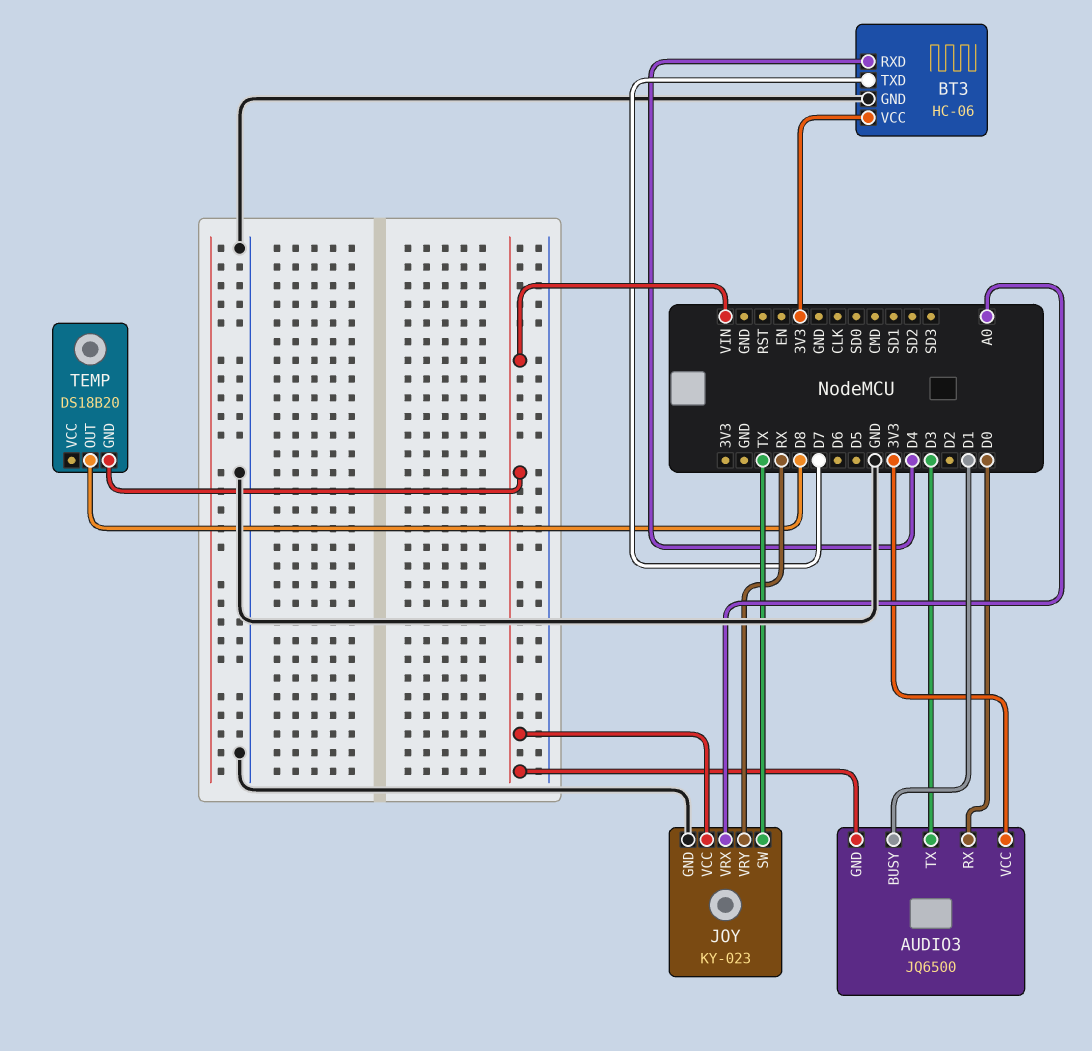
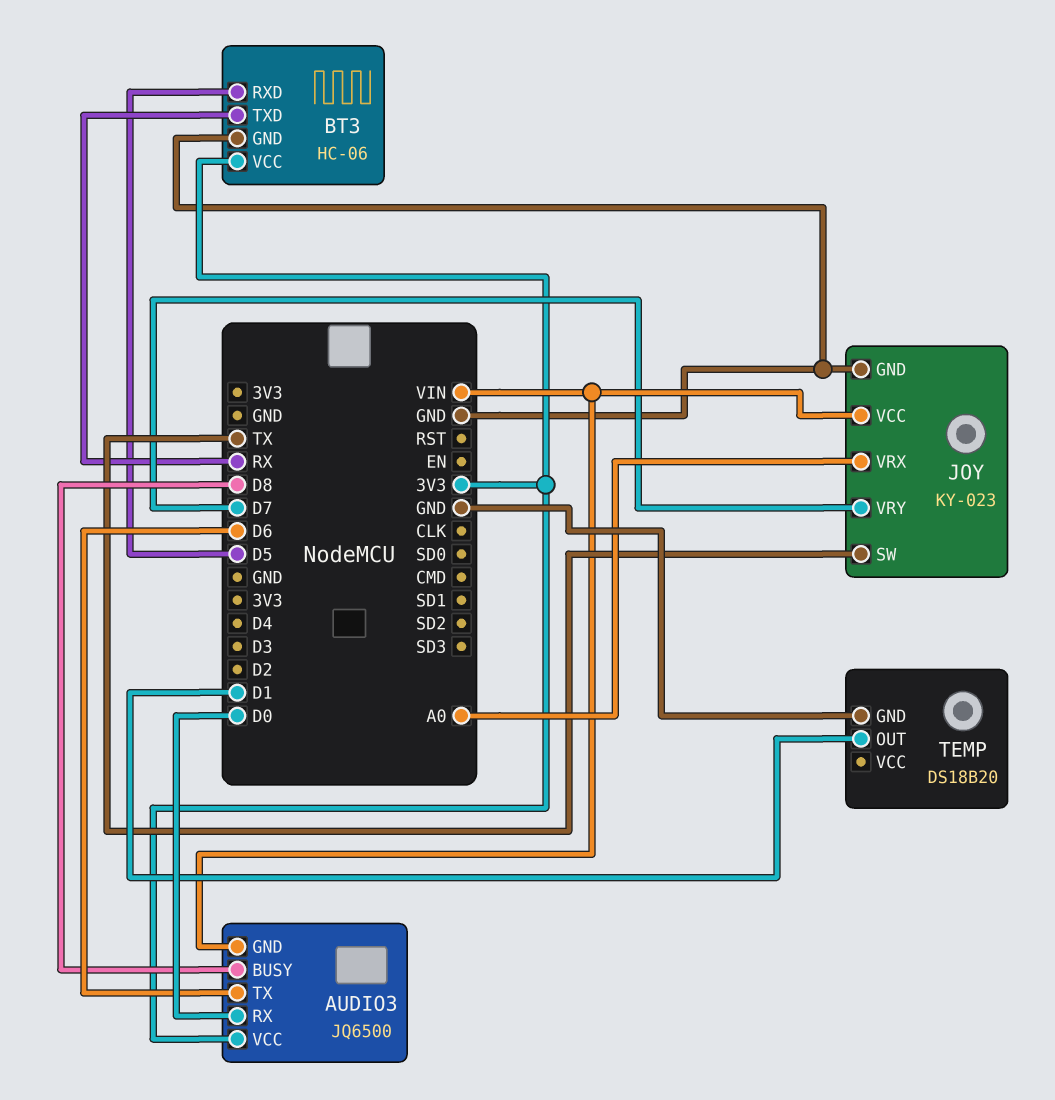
AUDIO3 pin BUSY: D1 -> D8
AUDIO3 pin TX: D3 -> D6
BT3 pin RXD: D4 -> D5
BT3 pin TXD: D7 -> RX
JOY pin VRY: RX -> D7
TEMP pin GND: VIN -> GND
TEMP pin OUT: D8 -> D1

